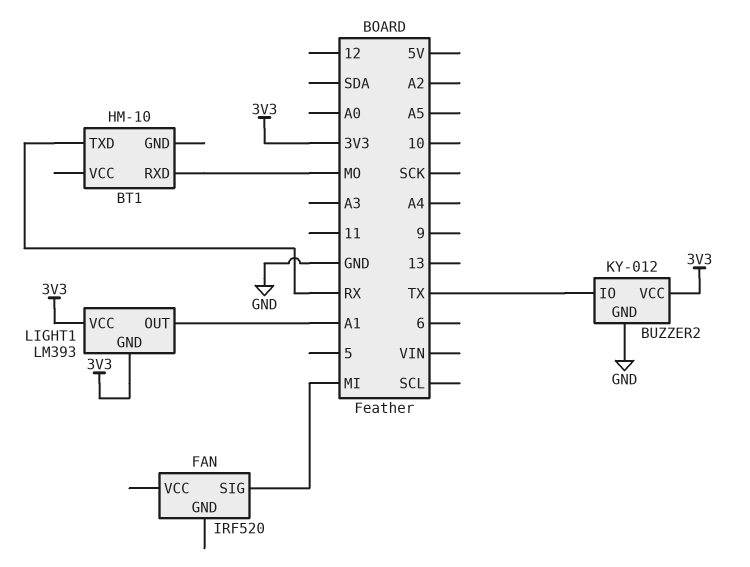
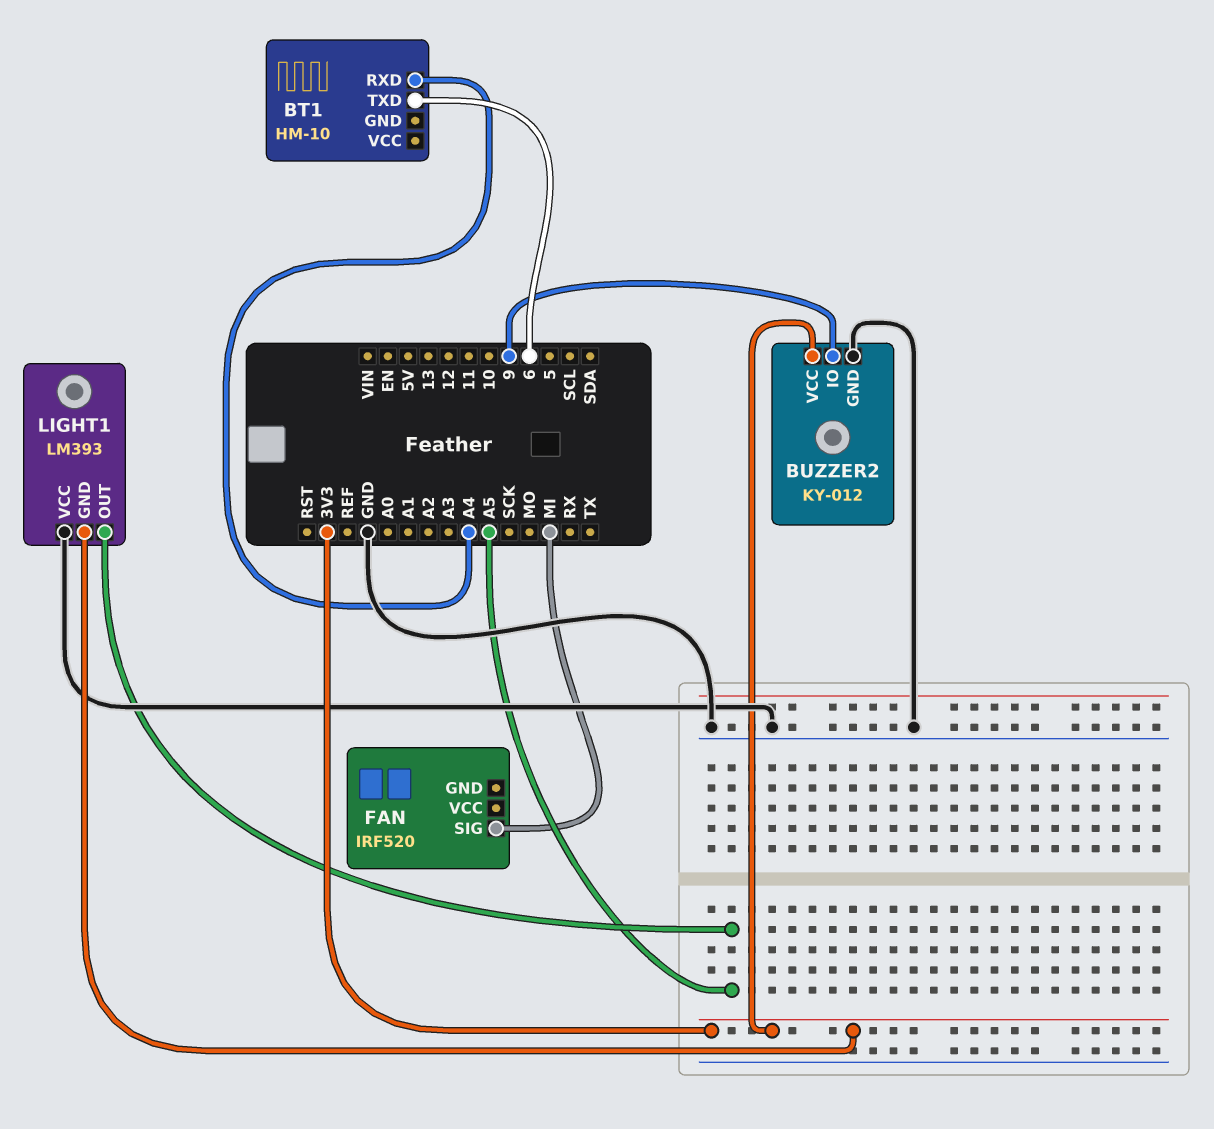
BT1 pin RXD: MO -> A4
BT1 pin TXD: RX -> 6
BUZZER2 pin IO: TX -> 9
LIGHT1 pin OUT: A1 -> A5
LIGHT1 pin VCC: 3V3 -> GND

